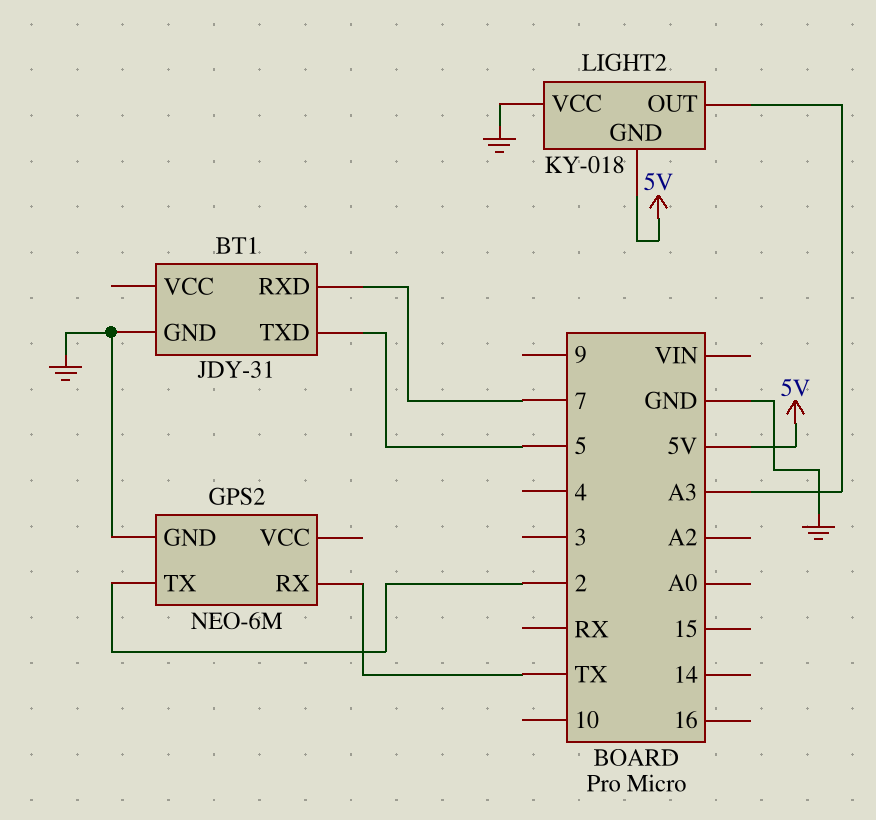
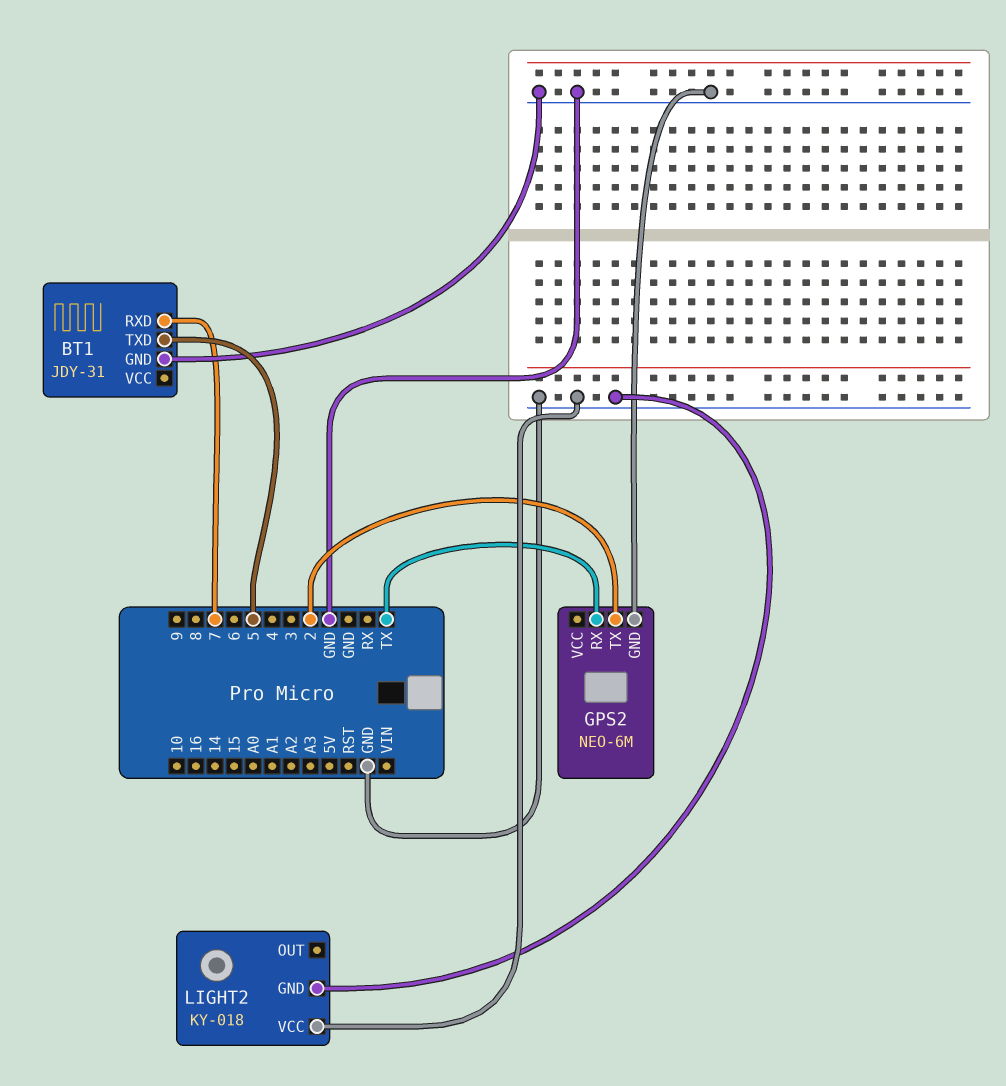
LIGHT2 pin GND: 5V -> GND
LIGHT2 pin OUT: A3 -> none

